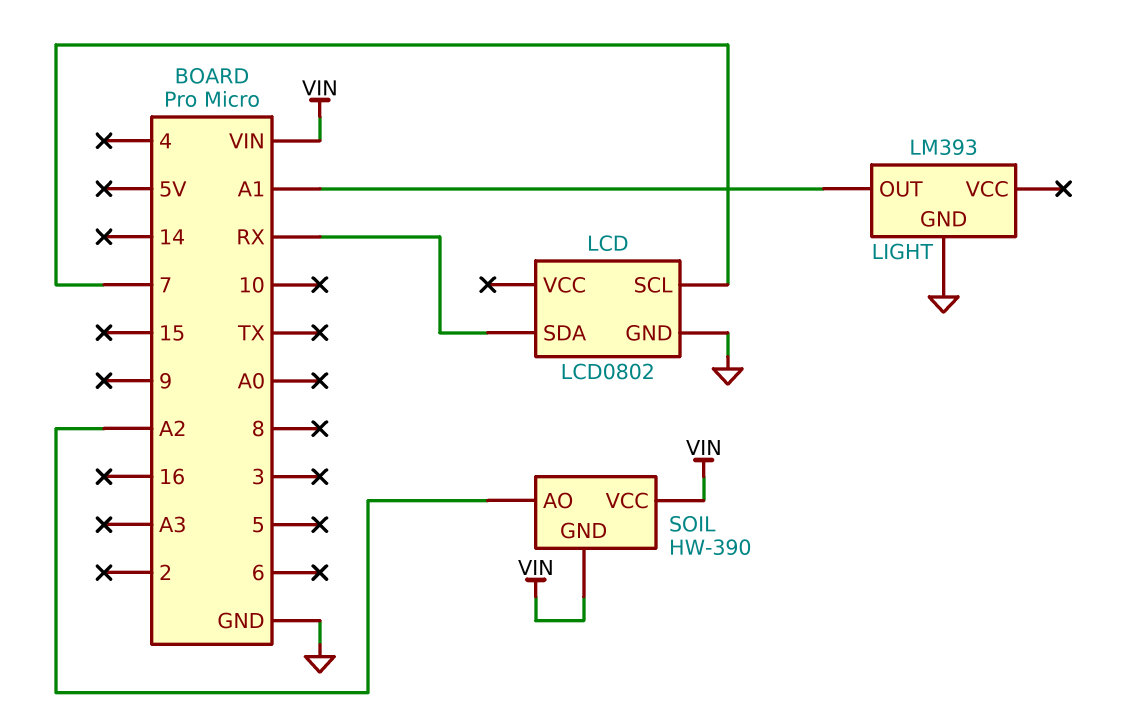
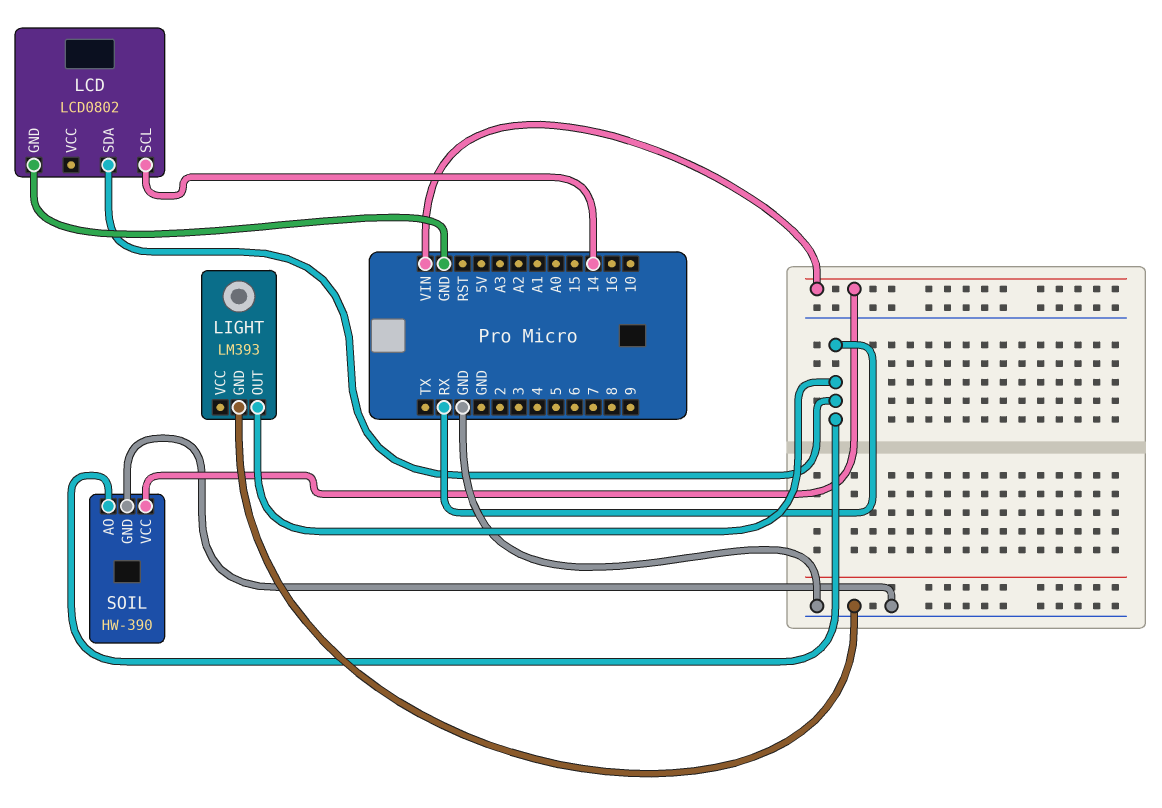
LCD pin SCL: 7 -> 14
LIGHT pin OUT: A1 -> RX
SOIL pin AO: A2 -> RX
SOIL pin GND: VIN -> GND

